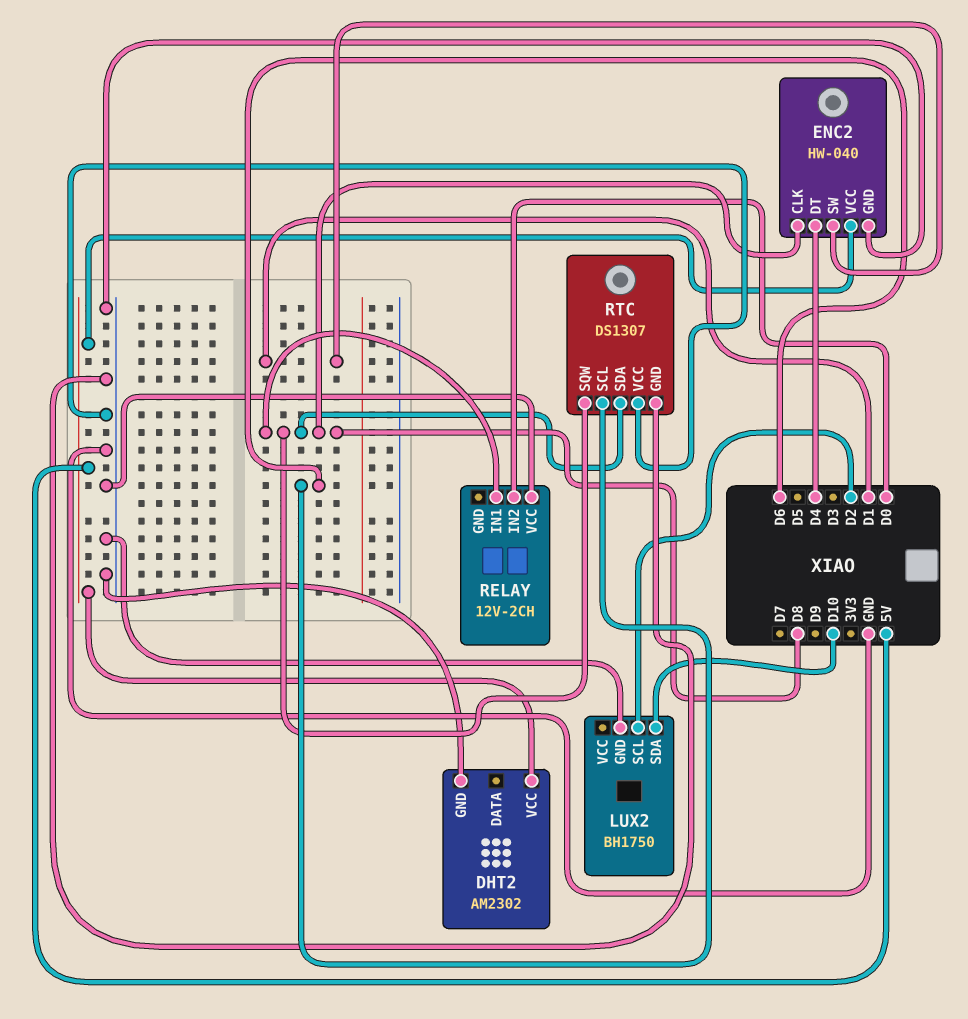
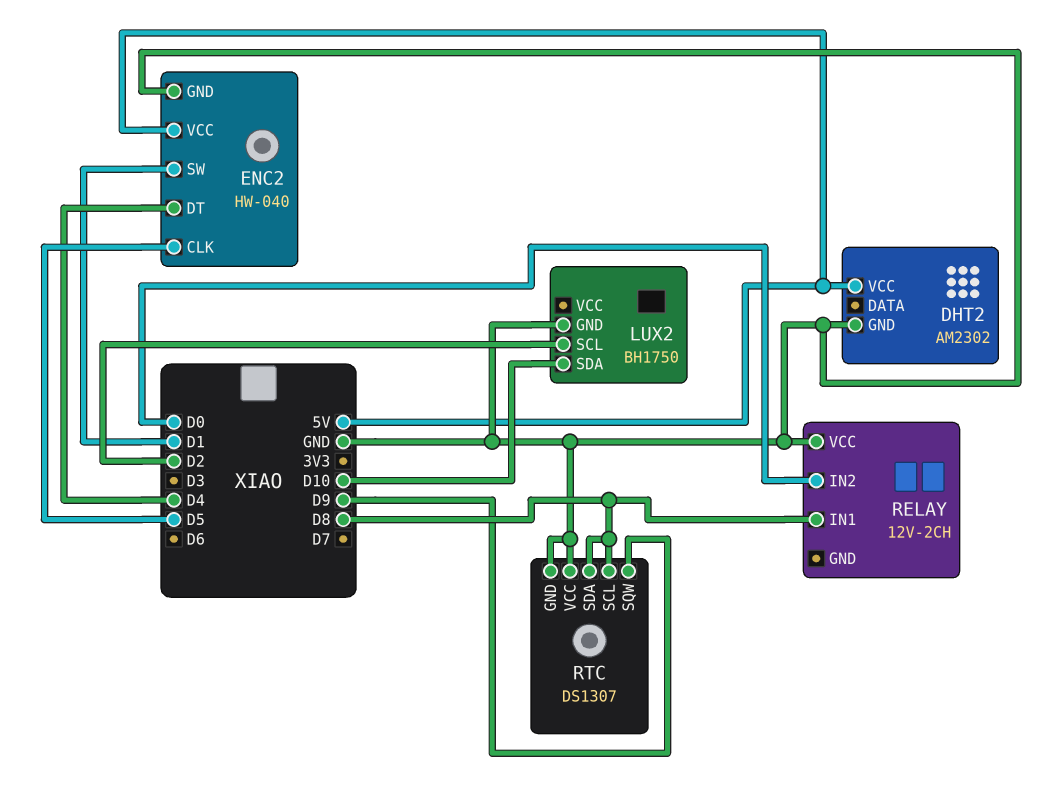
ENC2 pin CLK: D8 -> D5
RTC pin SCL: D6 -> D8
RTC pin SQW: D8 -> D9

